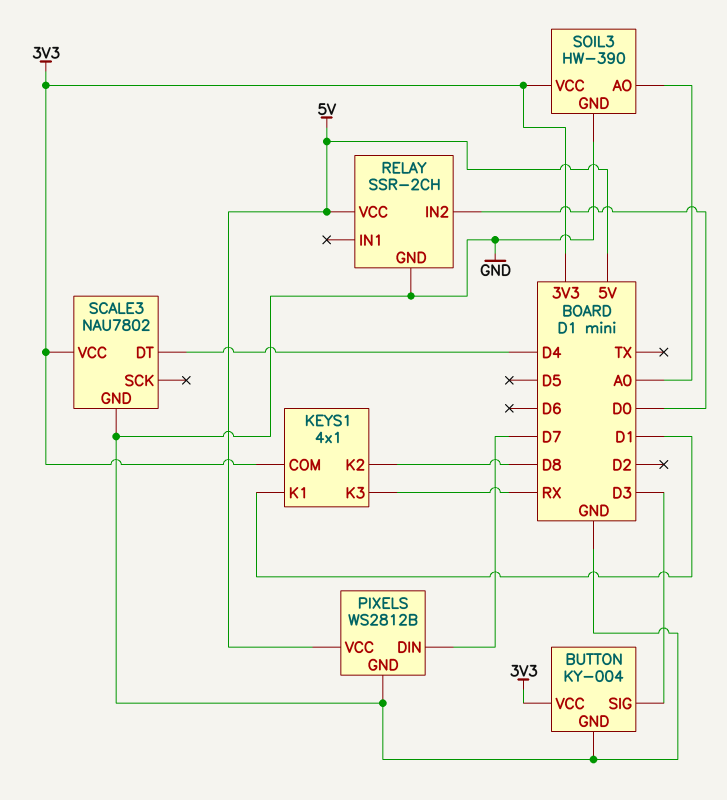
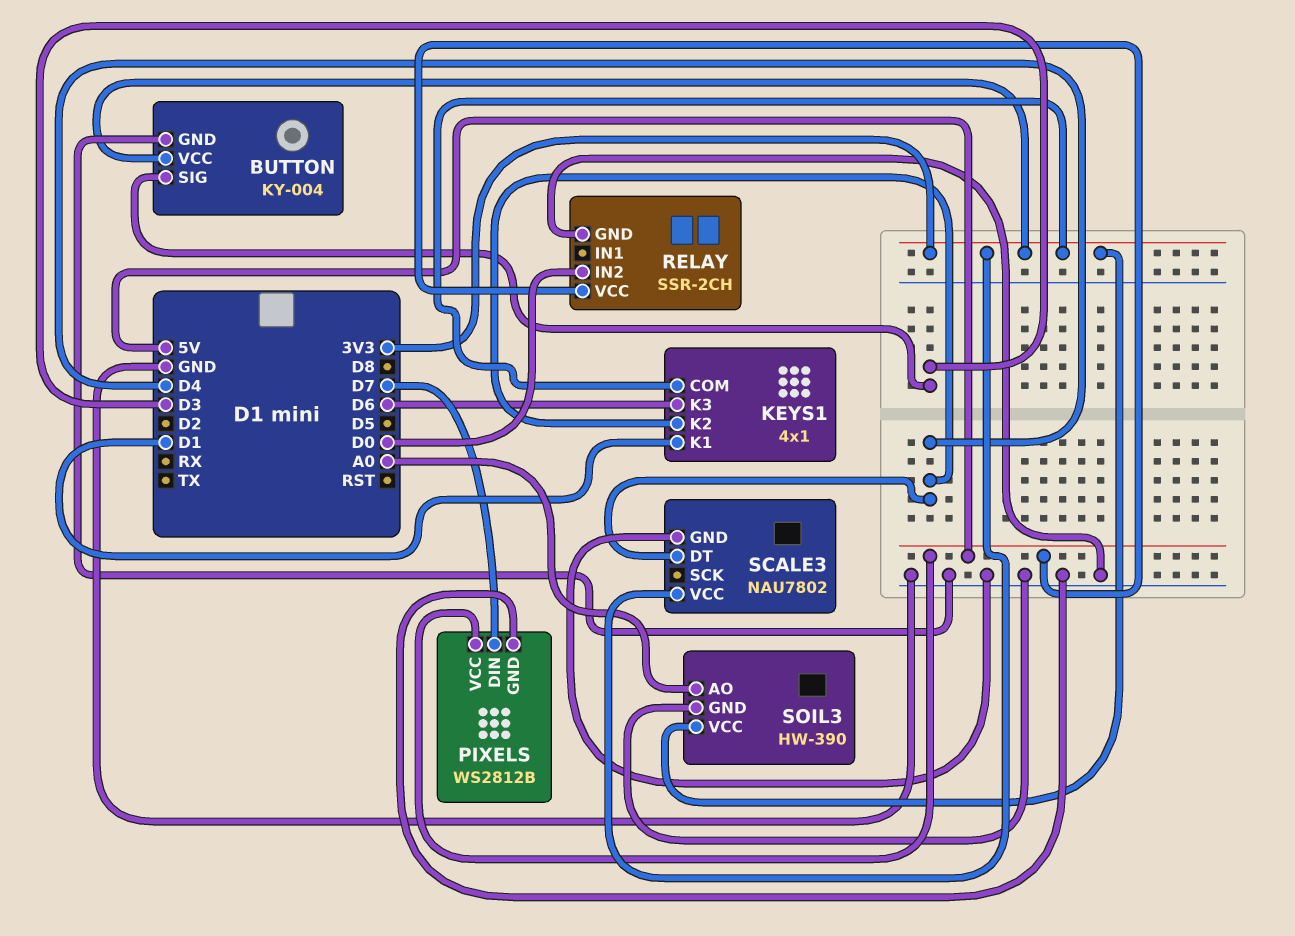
KEYS1 pin K2: D8 -> D4
KEYS1 pin K3: RX -> D6

